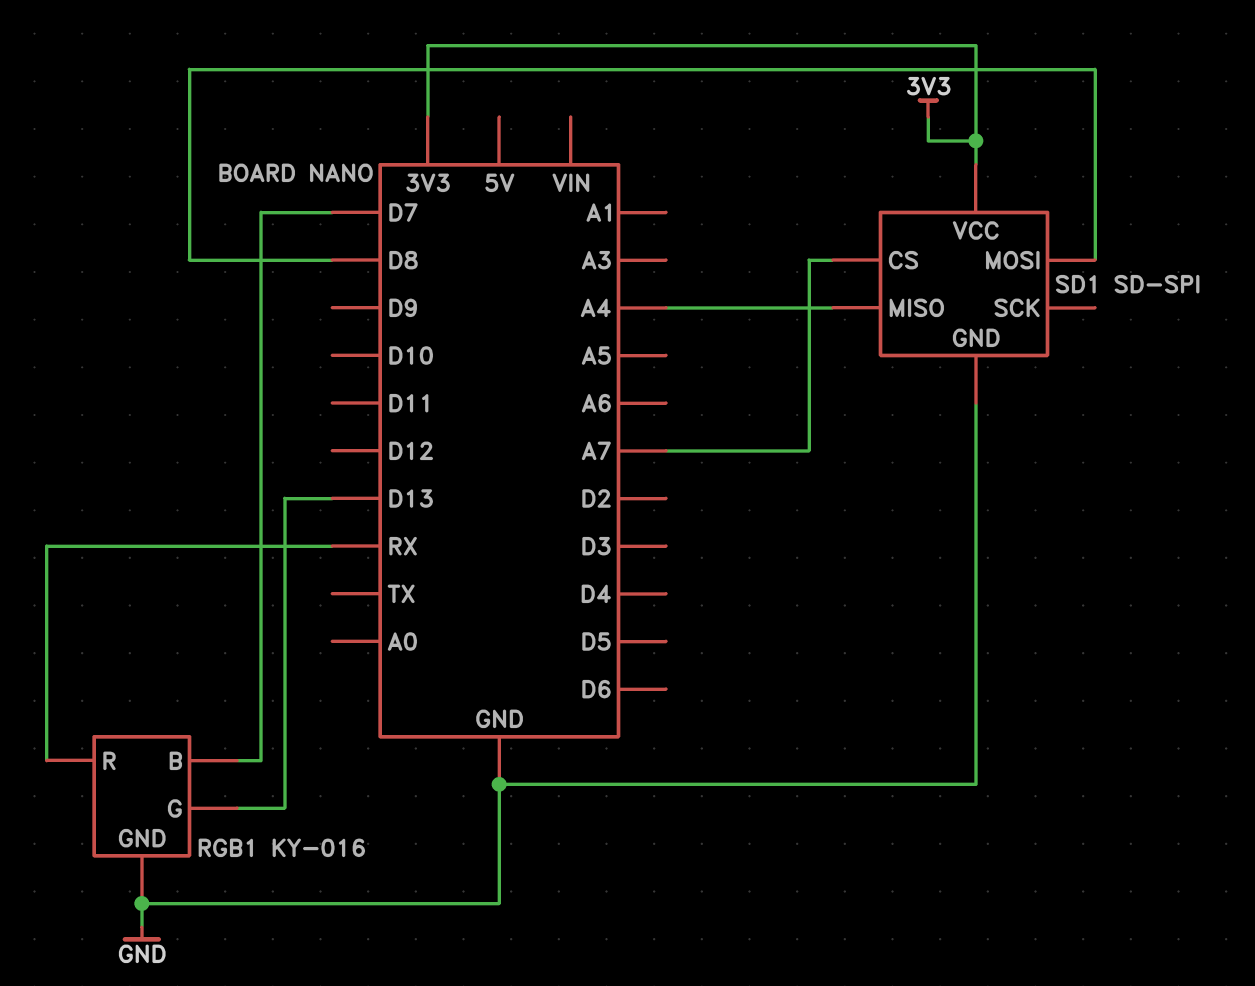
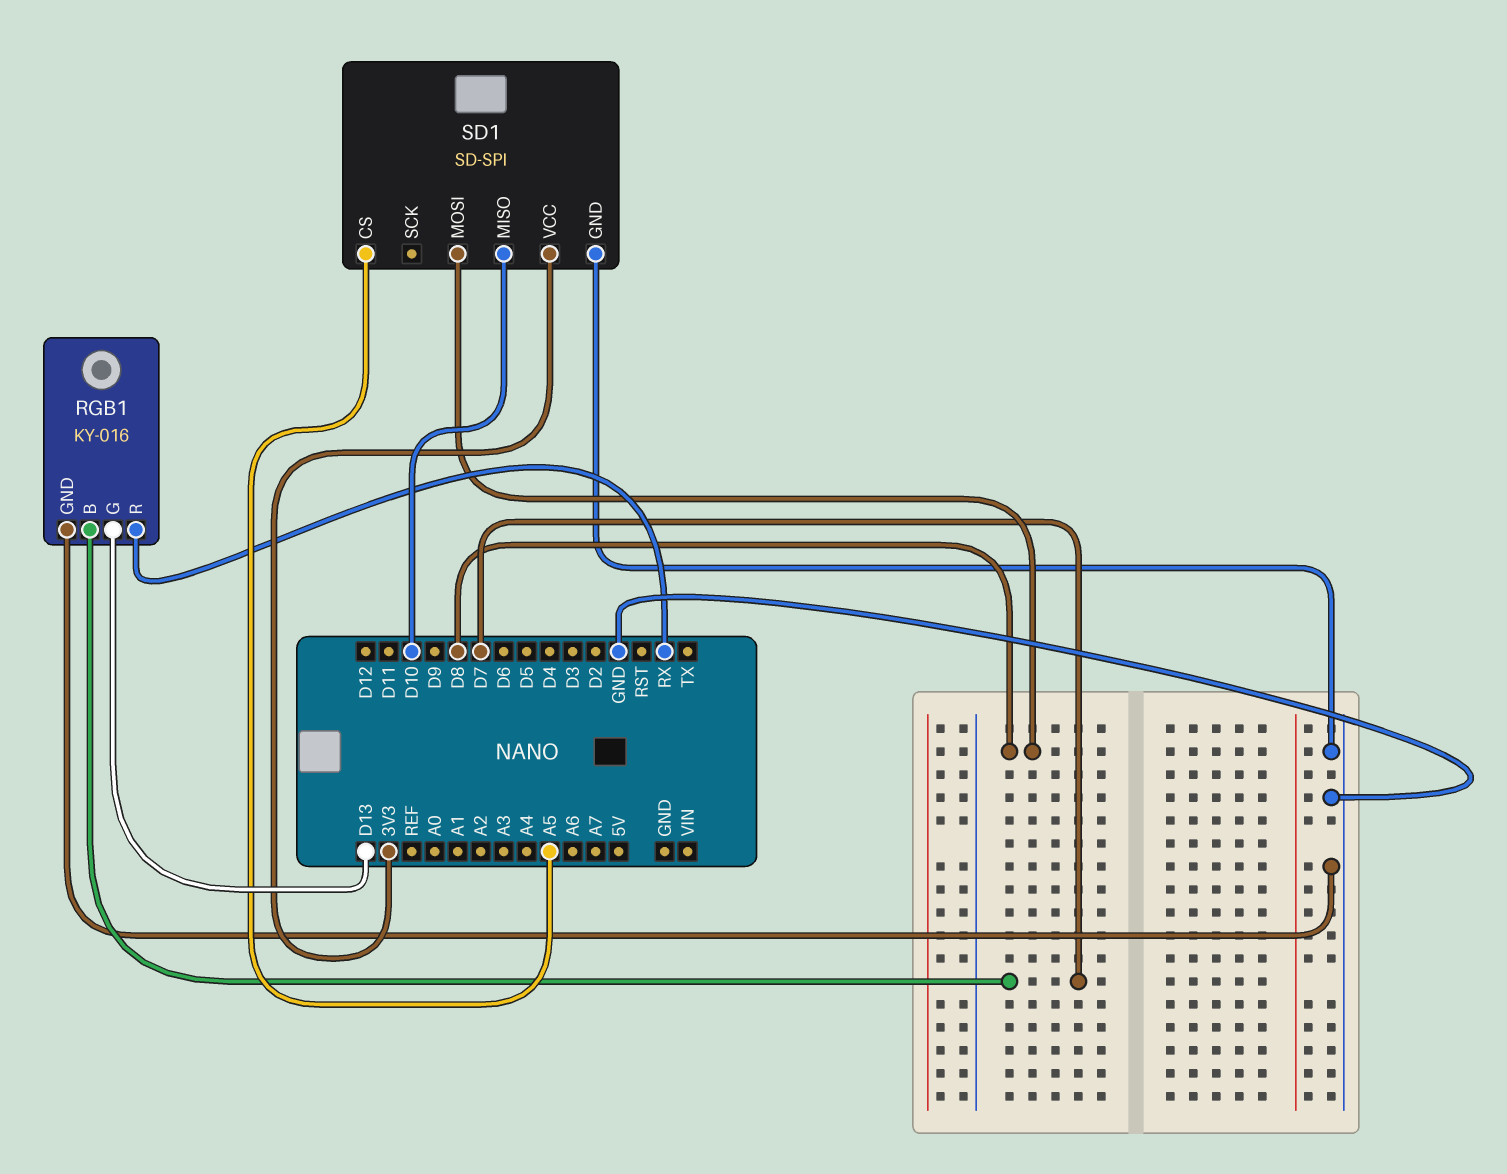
SD1 pin CS: A7 -> A5
SD1 pin MISO: A4 -> D10

